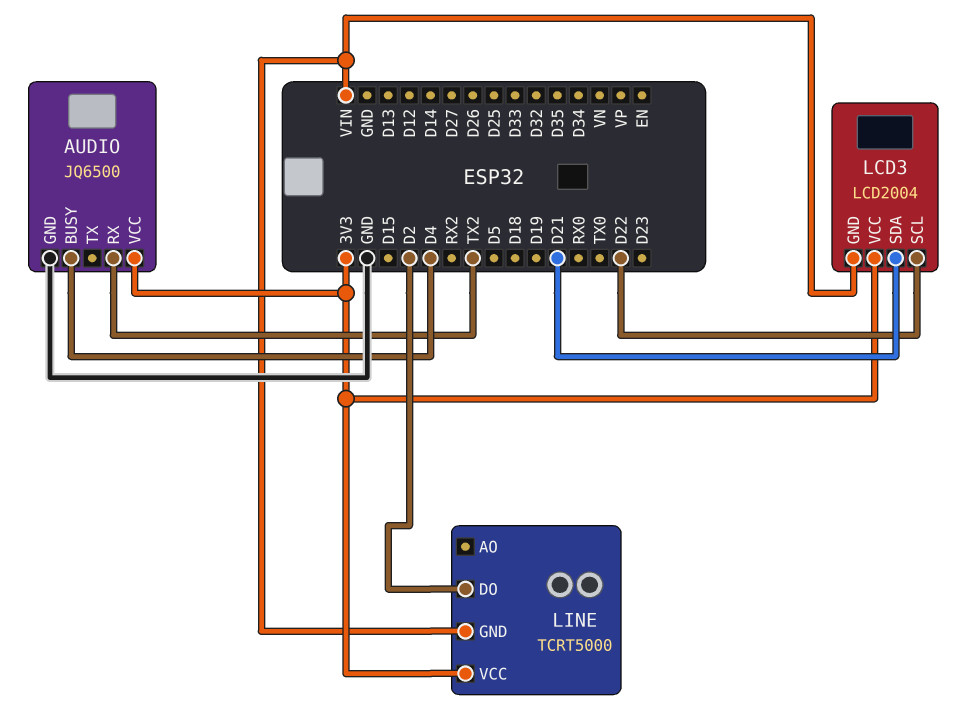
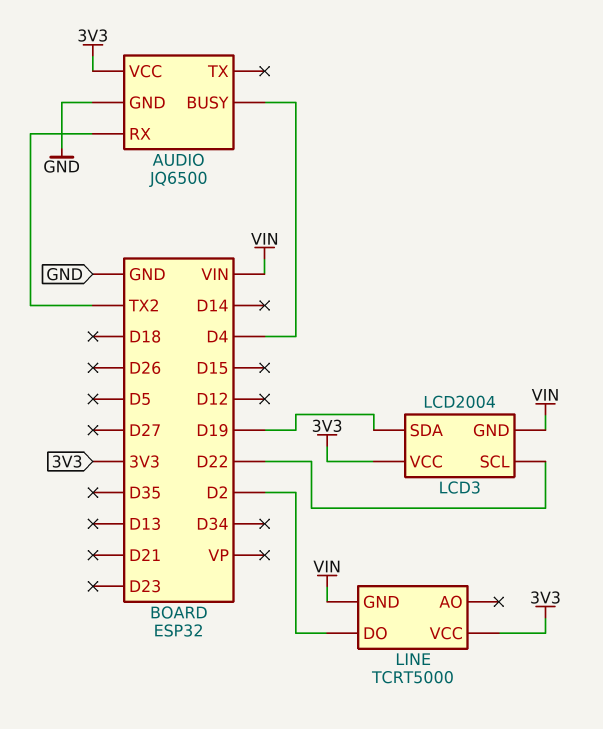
LCD3 pin SDA: D21 -> D19

